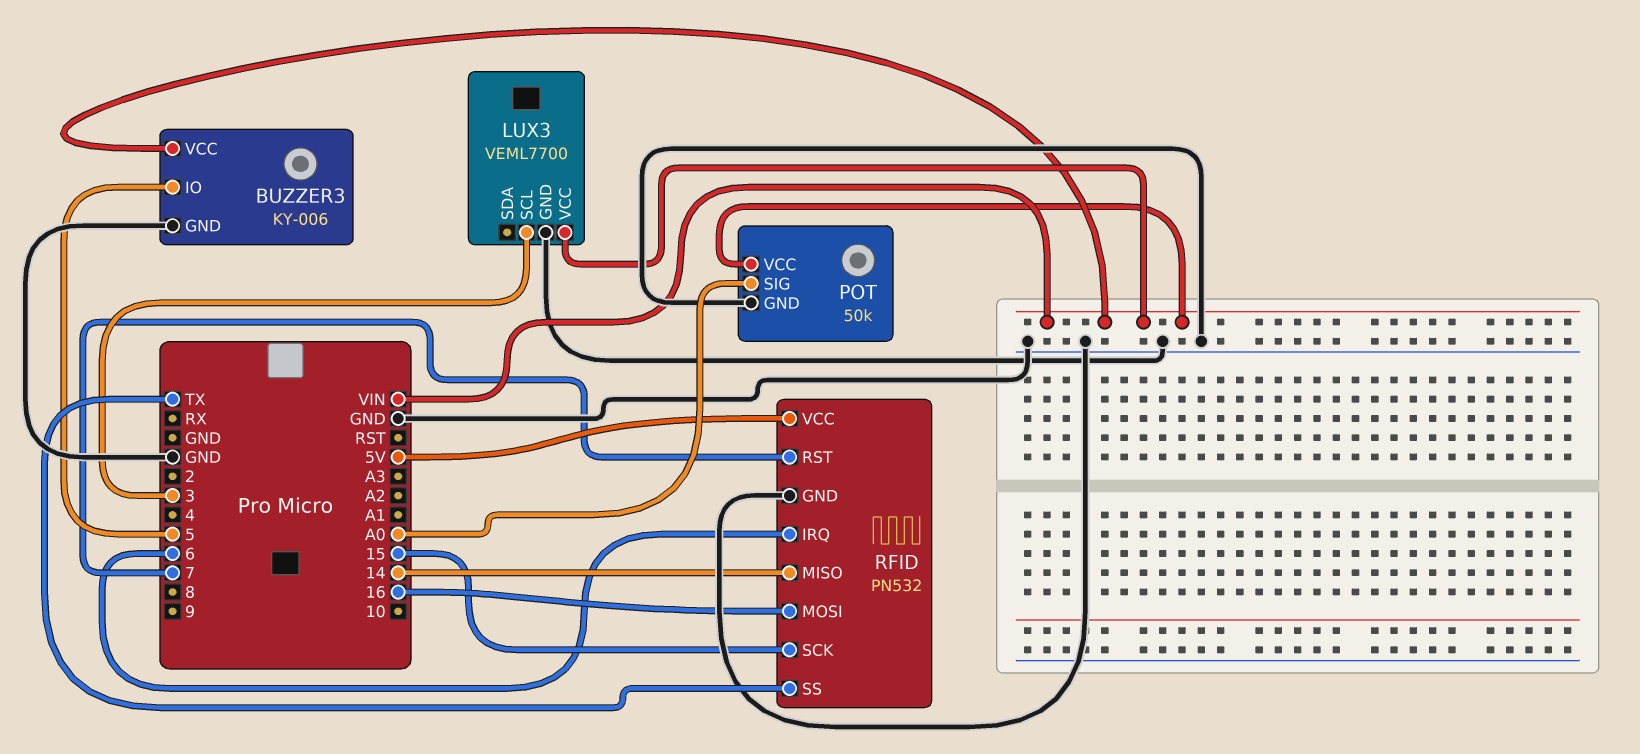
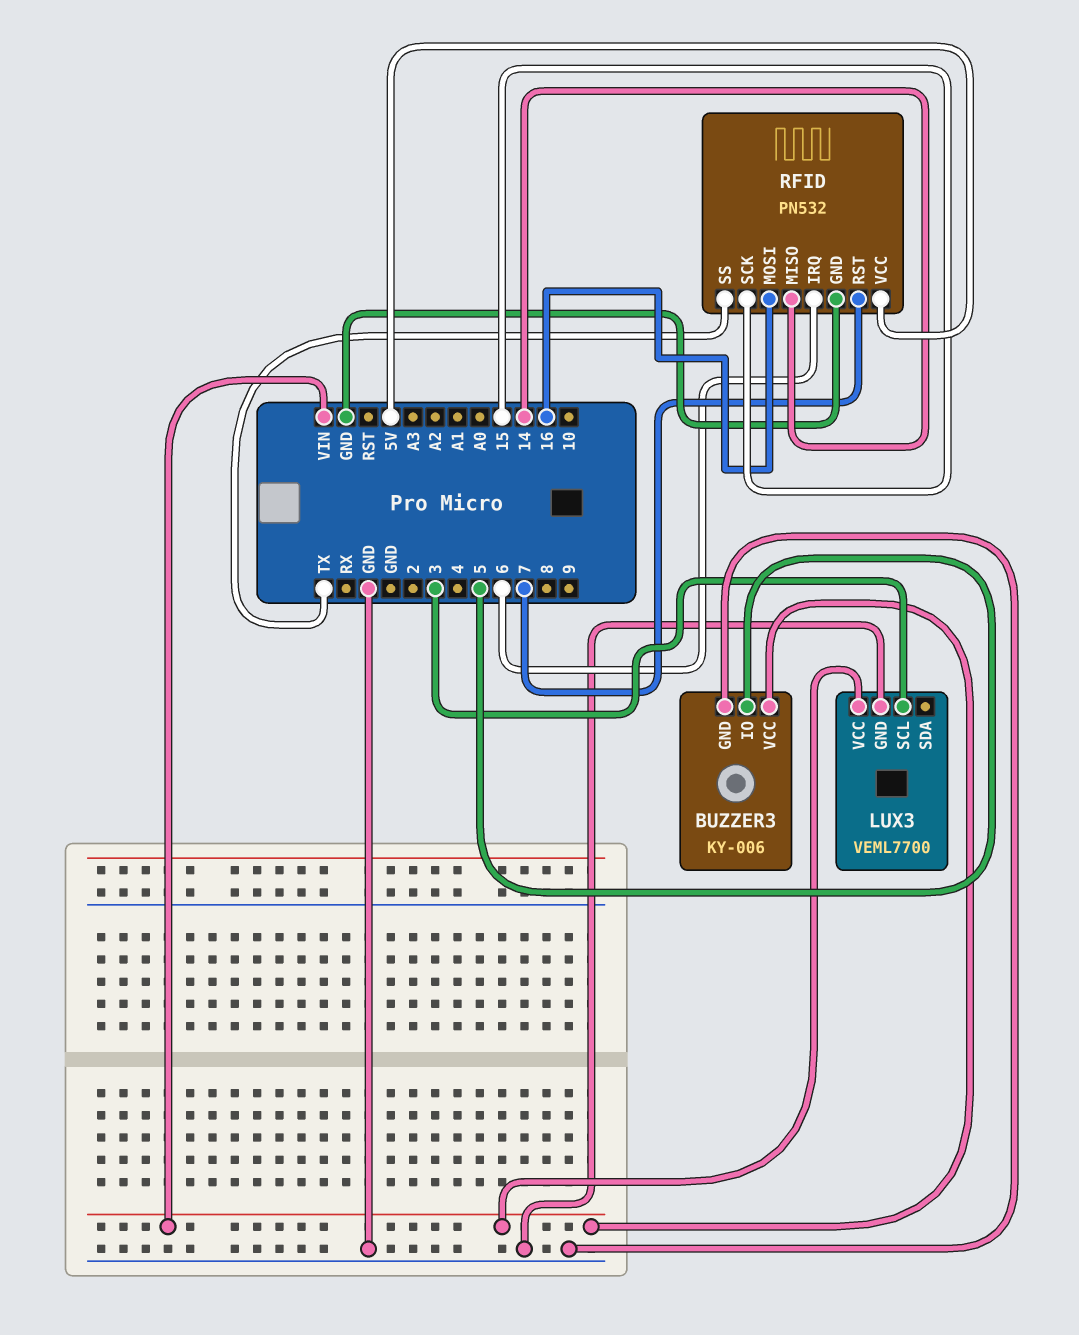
POT: 50k -> none
POT pin GND: GND -> none
POT pin SIG: A0 -> none
POT pin VCC: VIN -> none

